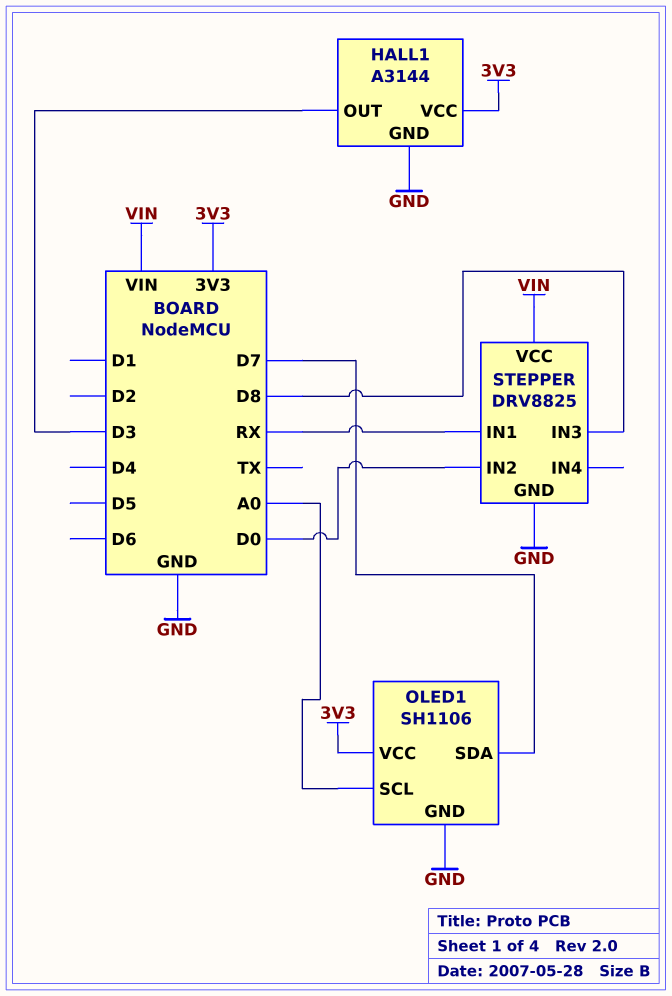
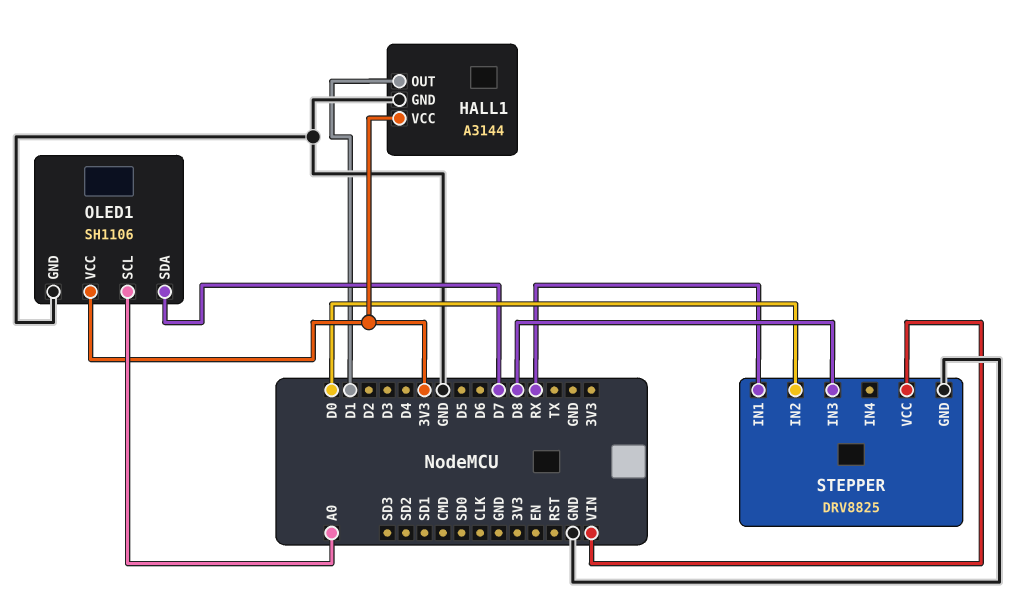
HALL1 pin OUT: D3 -> D1

